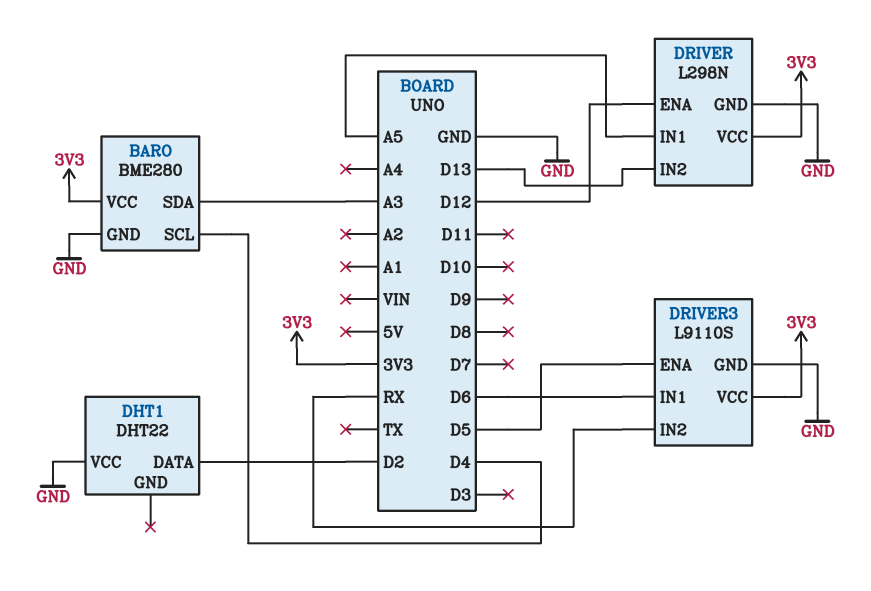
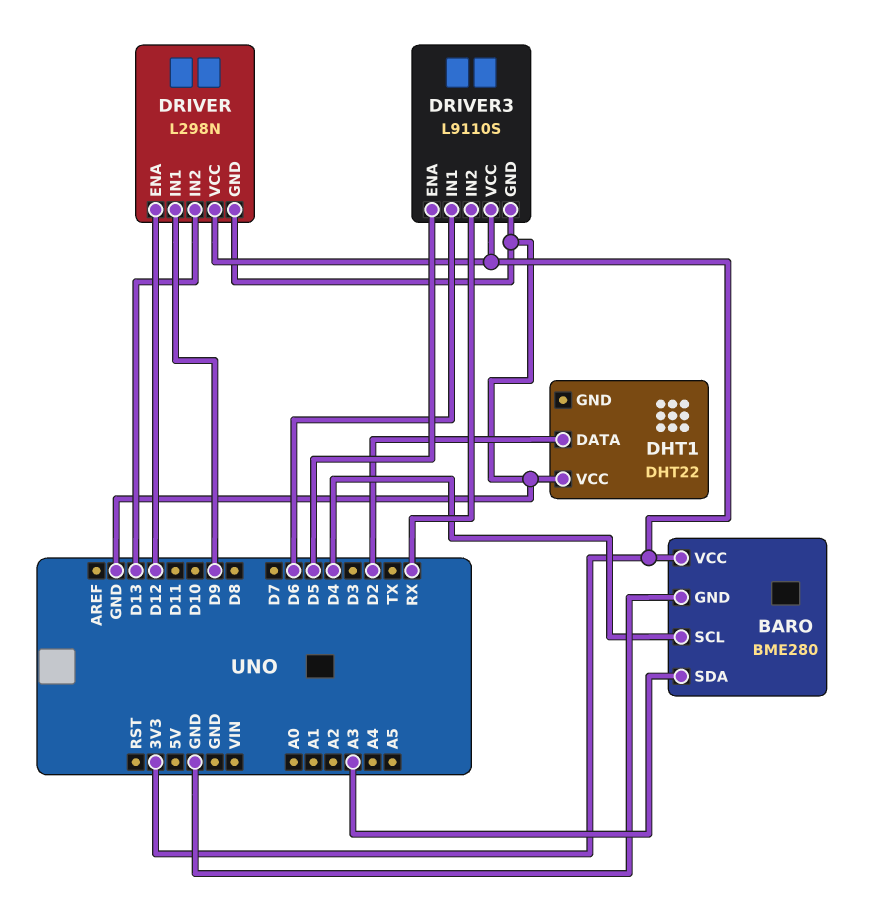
DRIVER pin IN1: A5 -> D9

